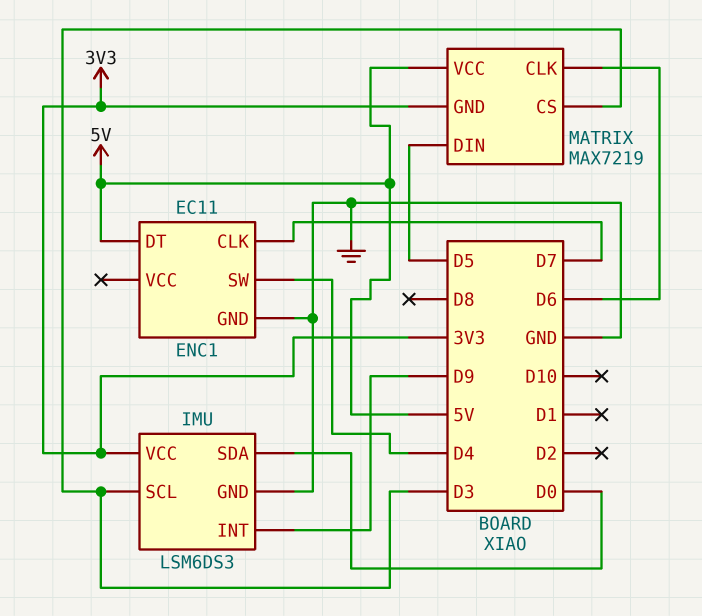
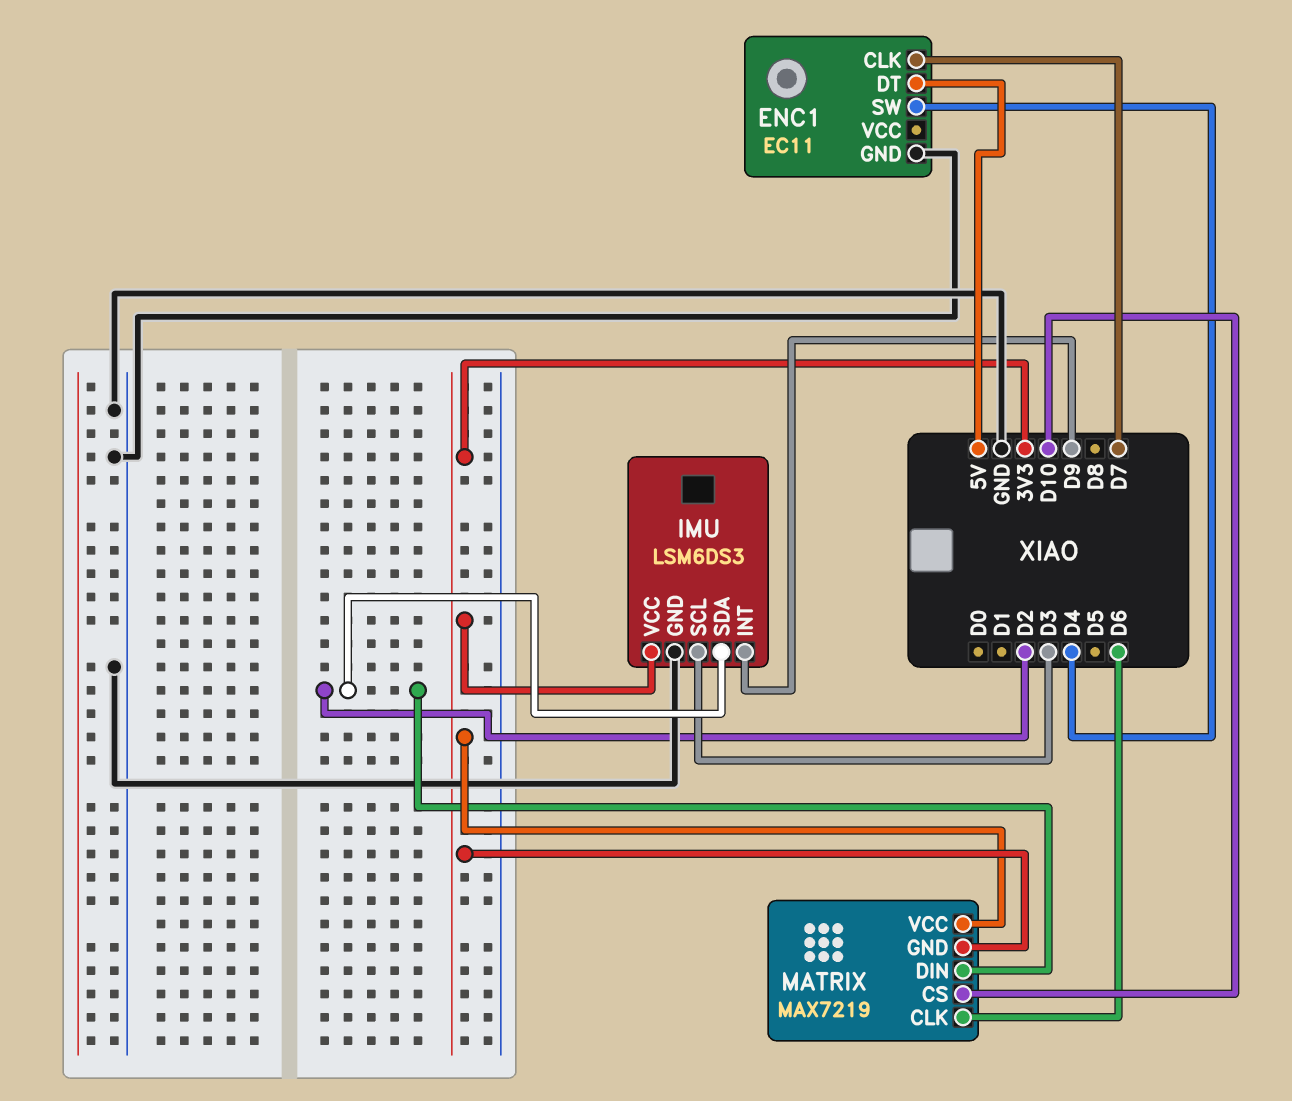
IMU pin SDA: D0 -> D2
MATRIX pin CS: D3 -> D10
MATRIX pin DIN: D5 -> D2
MATRIX pin VCC: 5V -> 3V3

